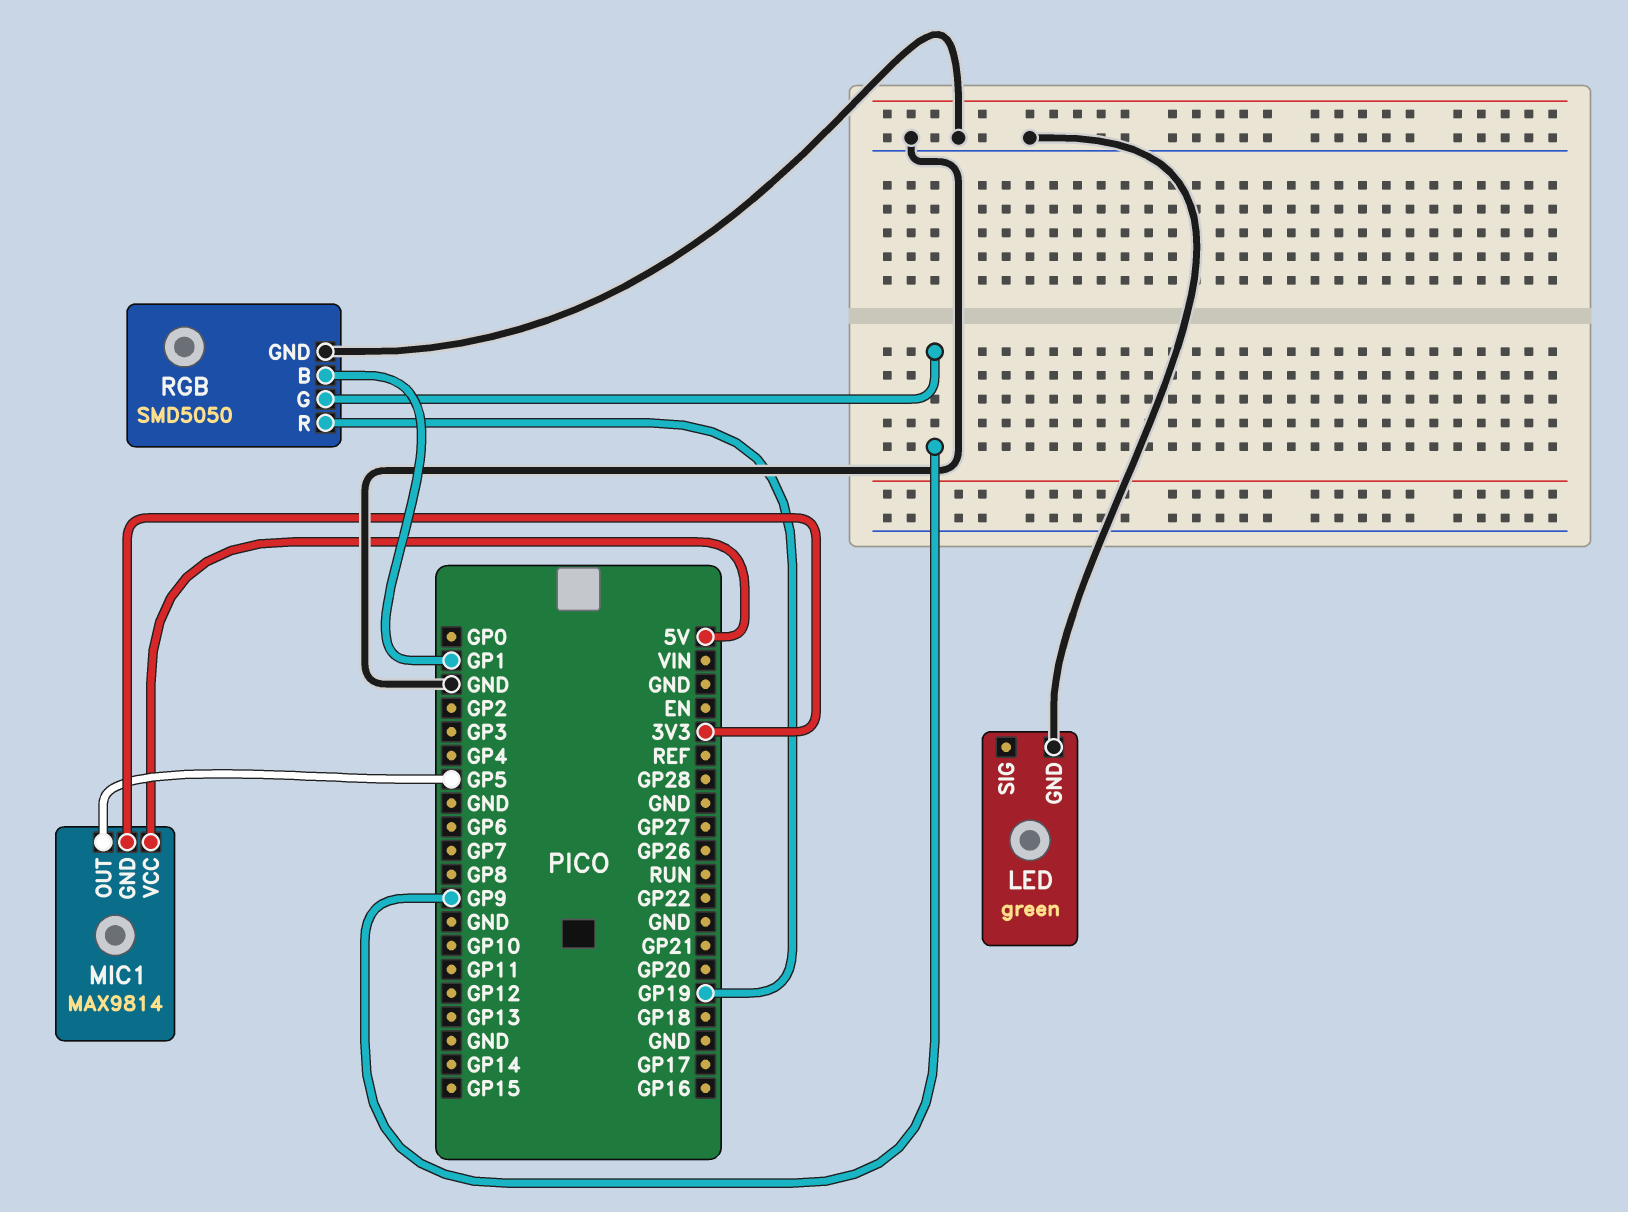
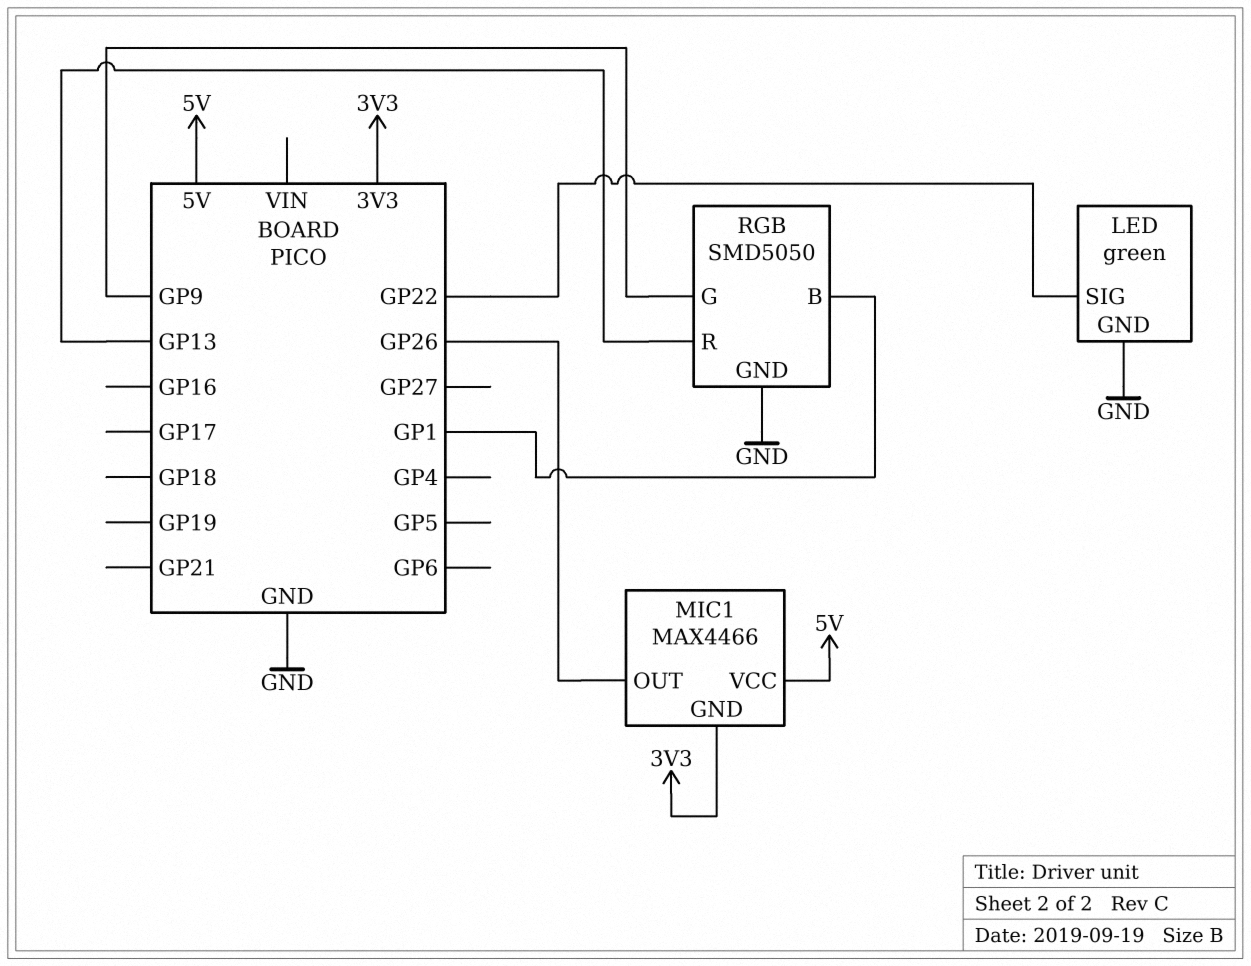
LED pin SIG: none -> GP22
MIC1: MAX9814 -> MAX4466
MIC1 pin OUT: GP5 -> GP26
RGB pin R: GP19 -> GP13

